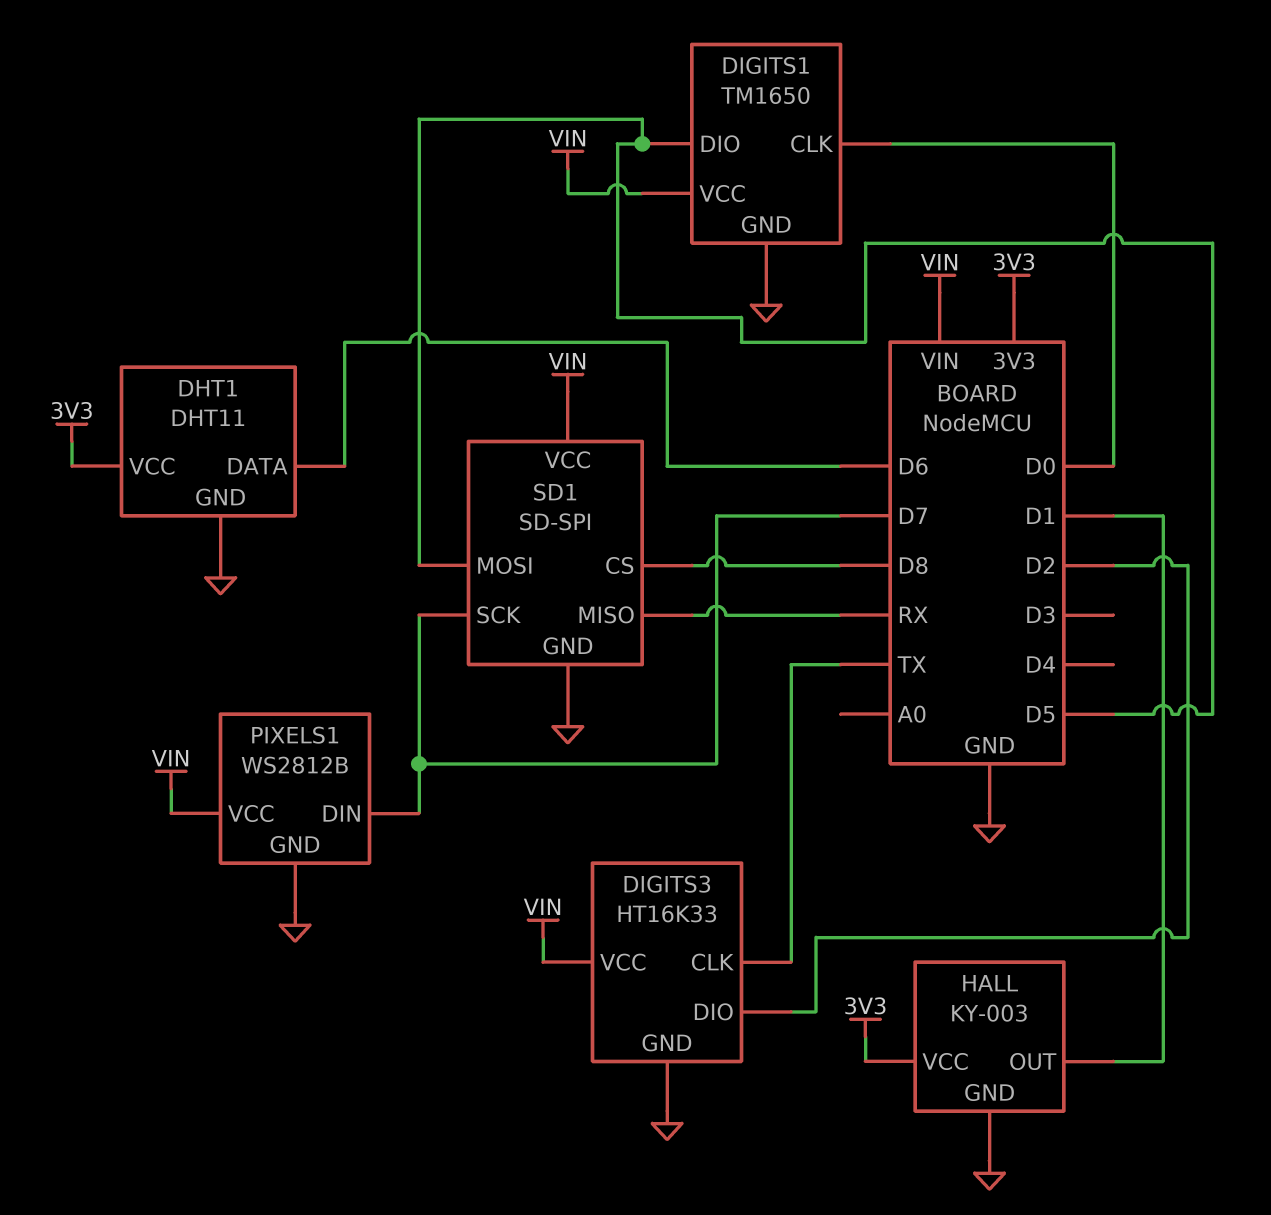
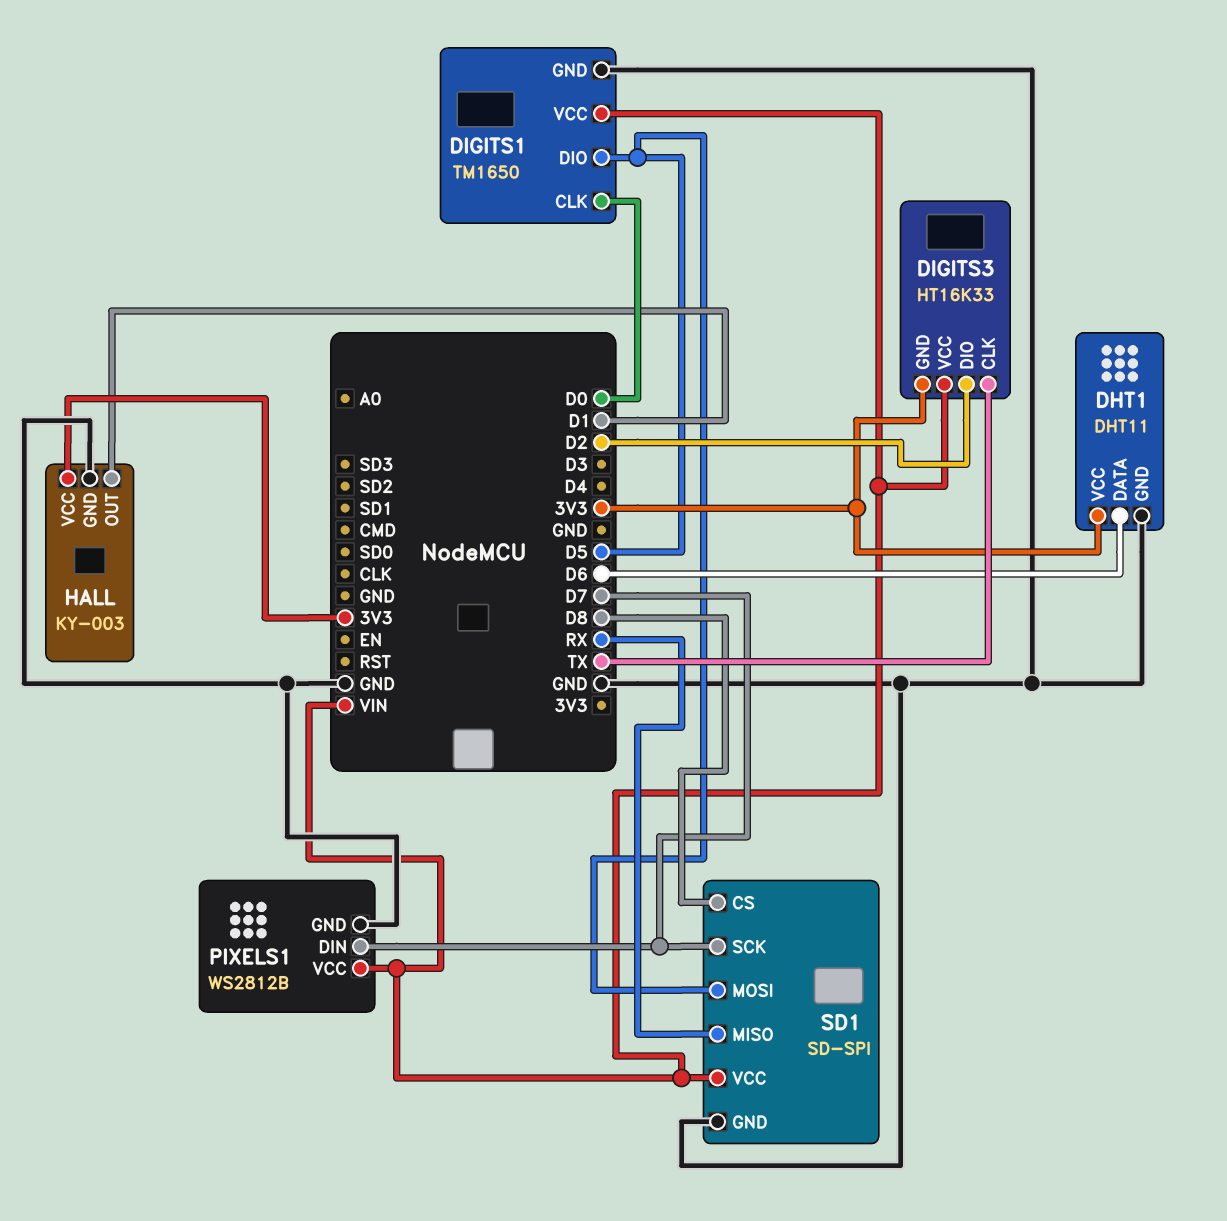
DIGITS3 pin GND: GND -> 3V3

